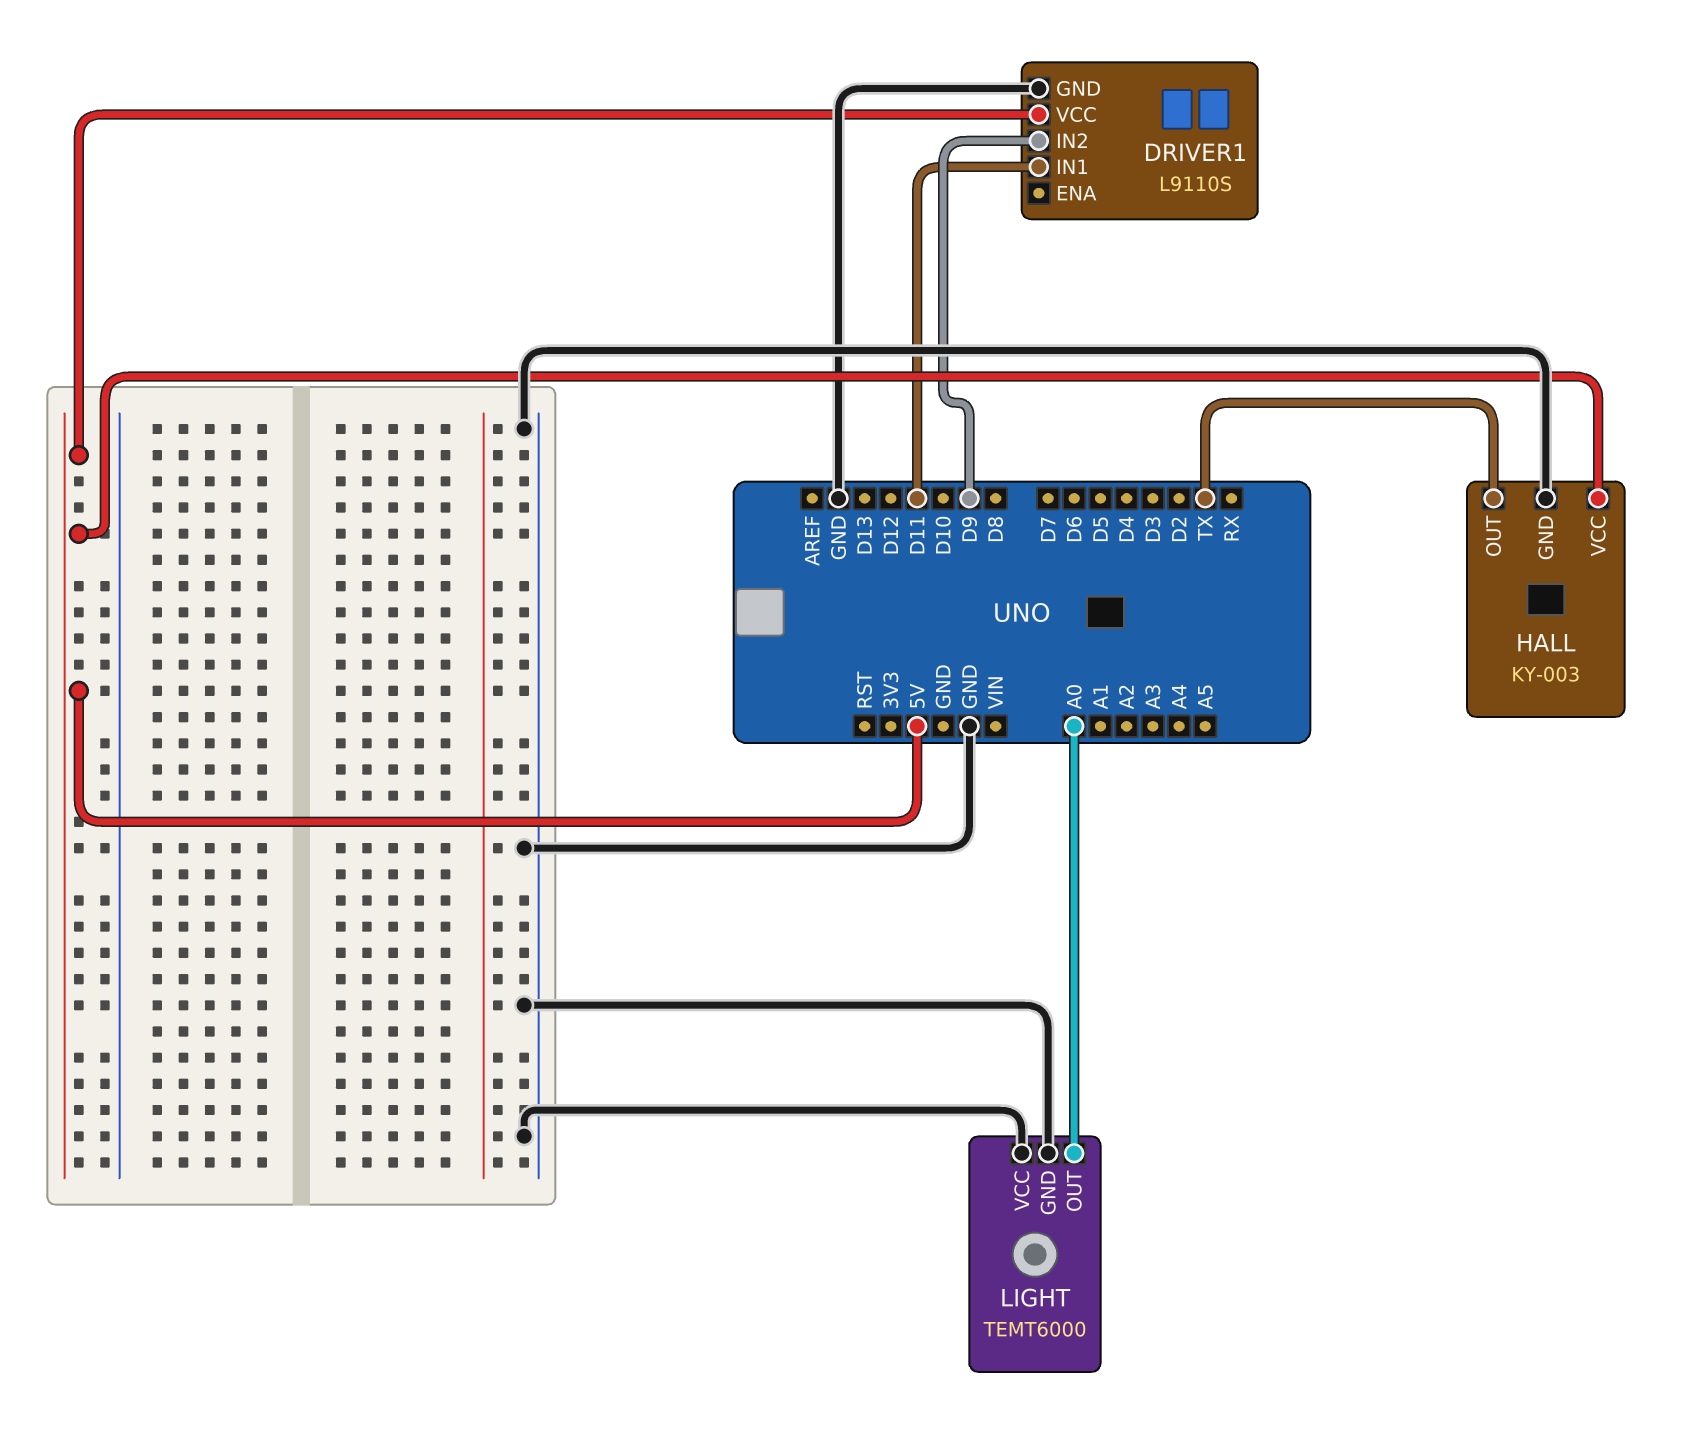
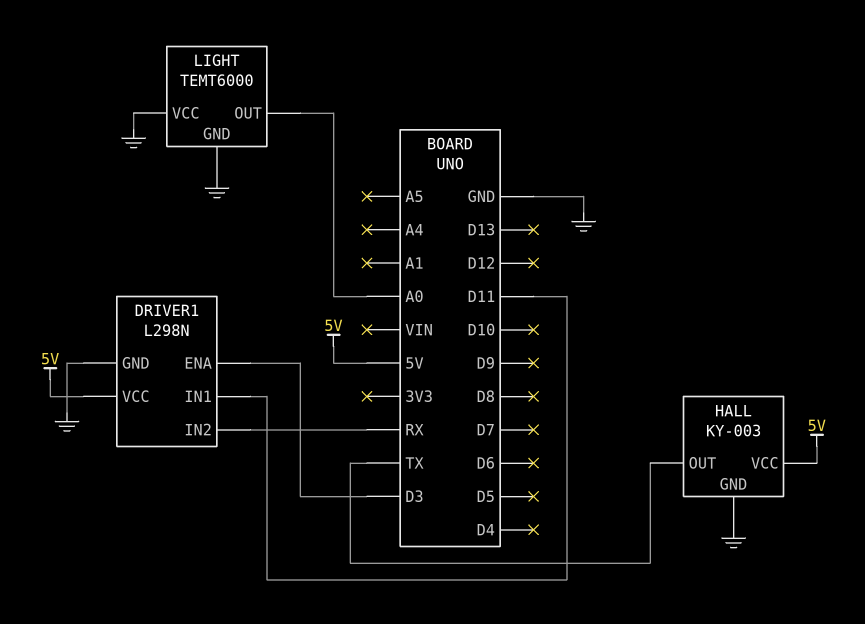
DRIVER1: L9110S -> L298N
DRIVER1 pin ENA: none -> D3
DRIVER1 pin IN2: D9 -> RX

